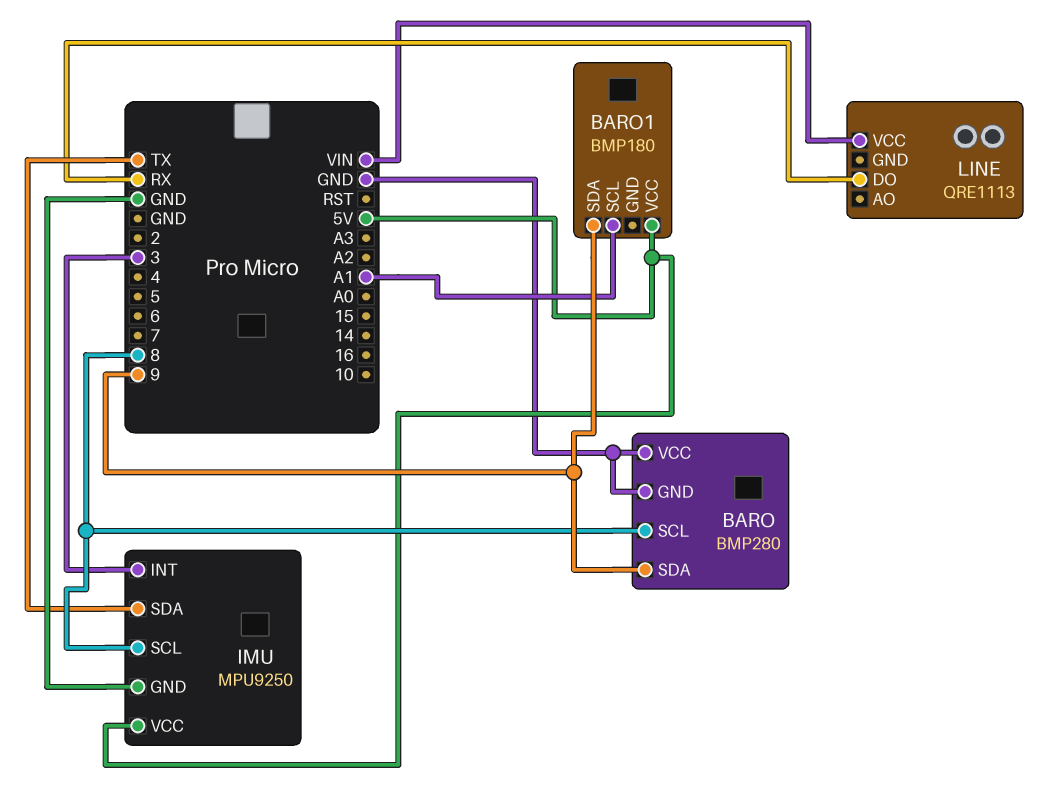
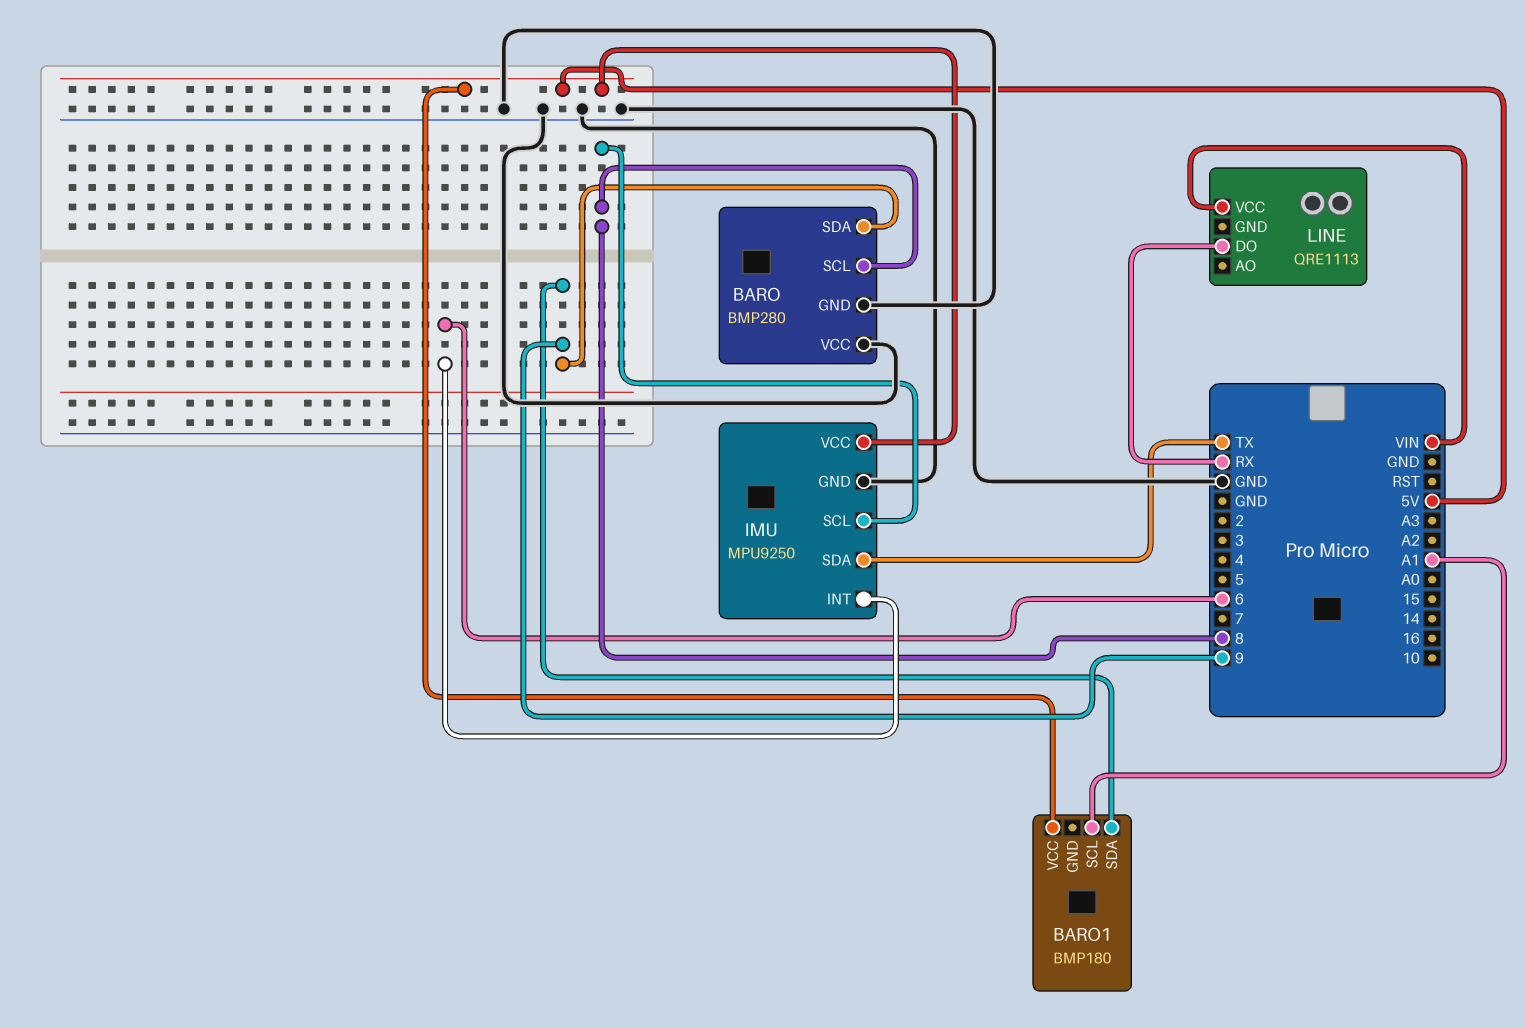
IMU pin INT: 3 -> 6

